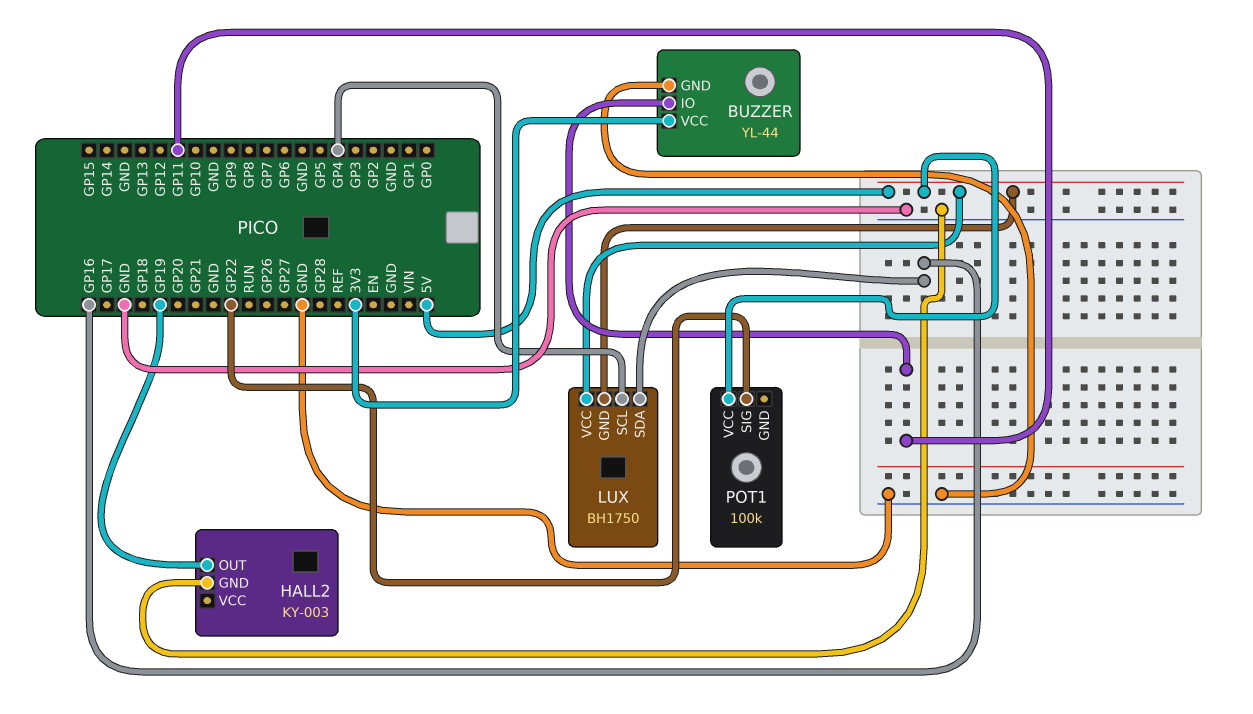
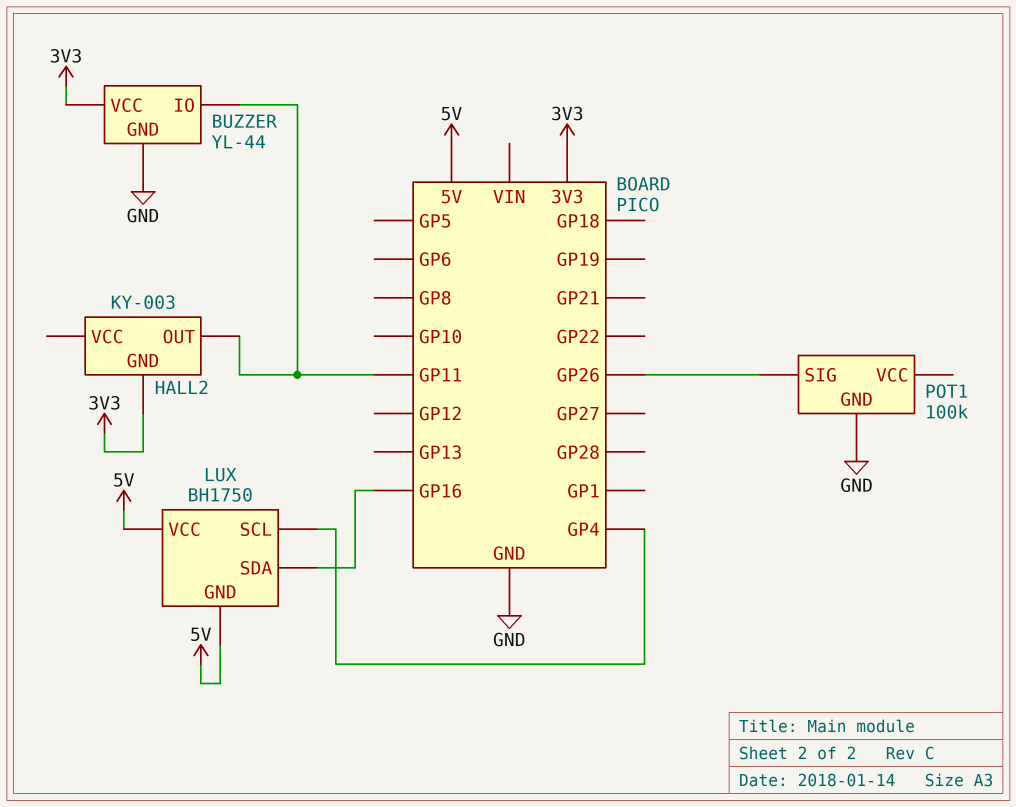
HALL2 pin GND: GND -> 3V3
HALL2 pin OUT: GP19 -> GP11
POT1 pin GND: none -> GND
POT1 pin SIG: GP22 -> GP26
POT1 pin VCC: 5V -> none

